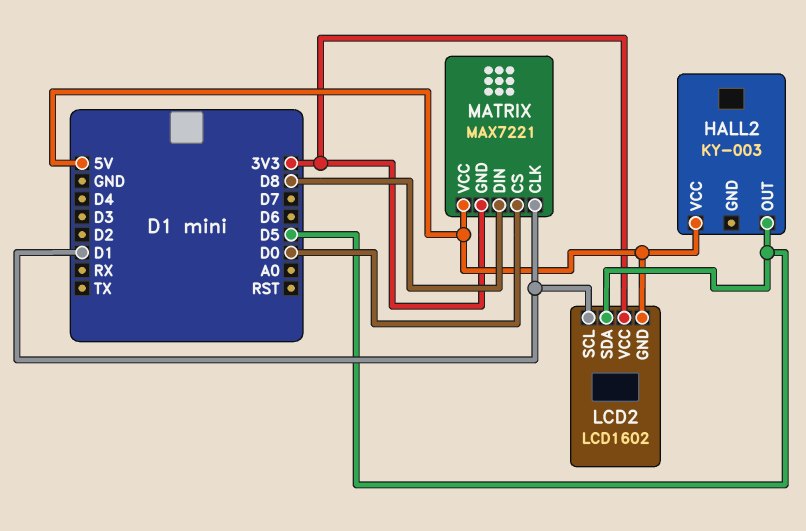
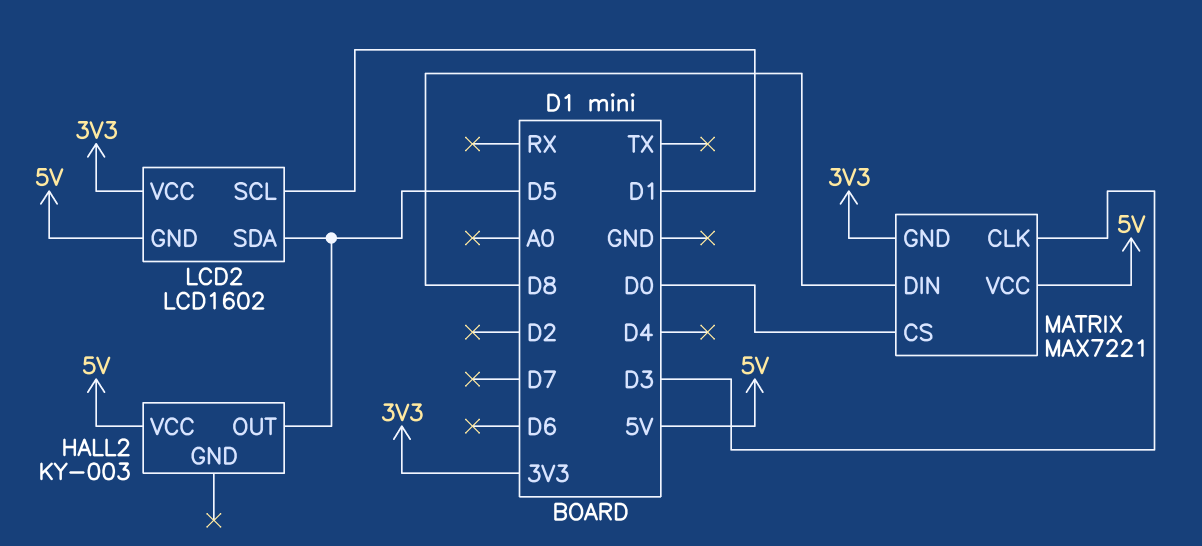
MATRIX pin CLK: D1 -> D3

